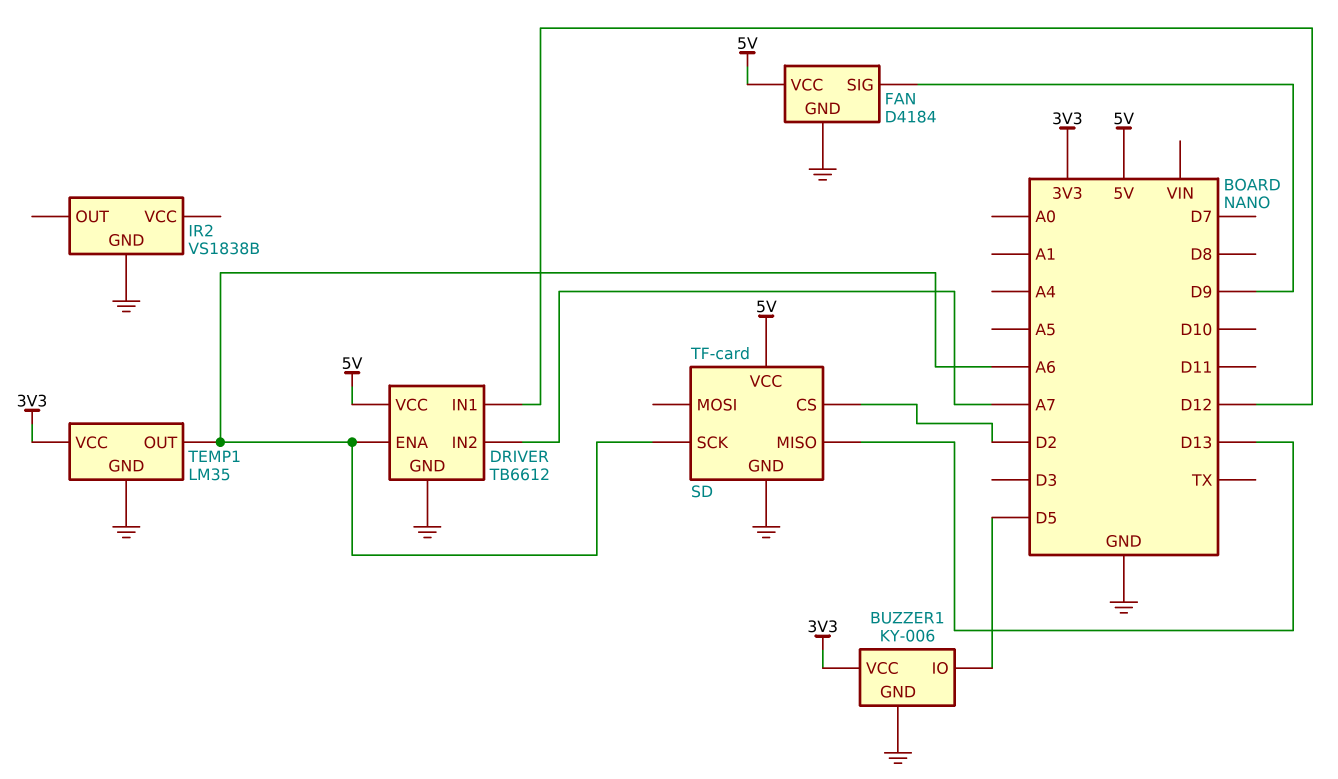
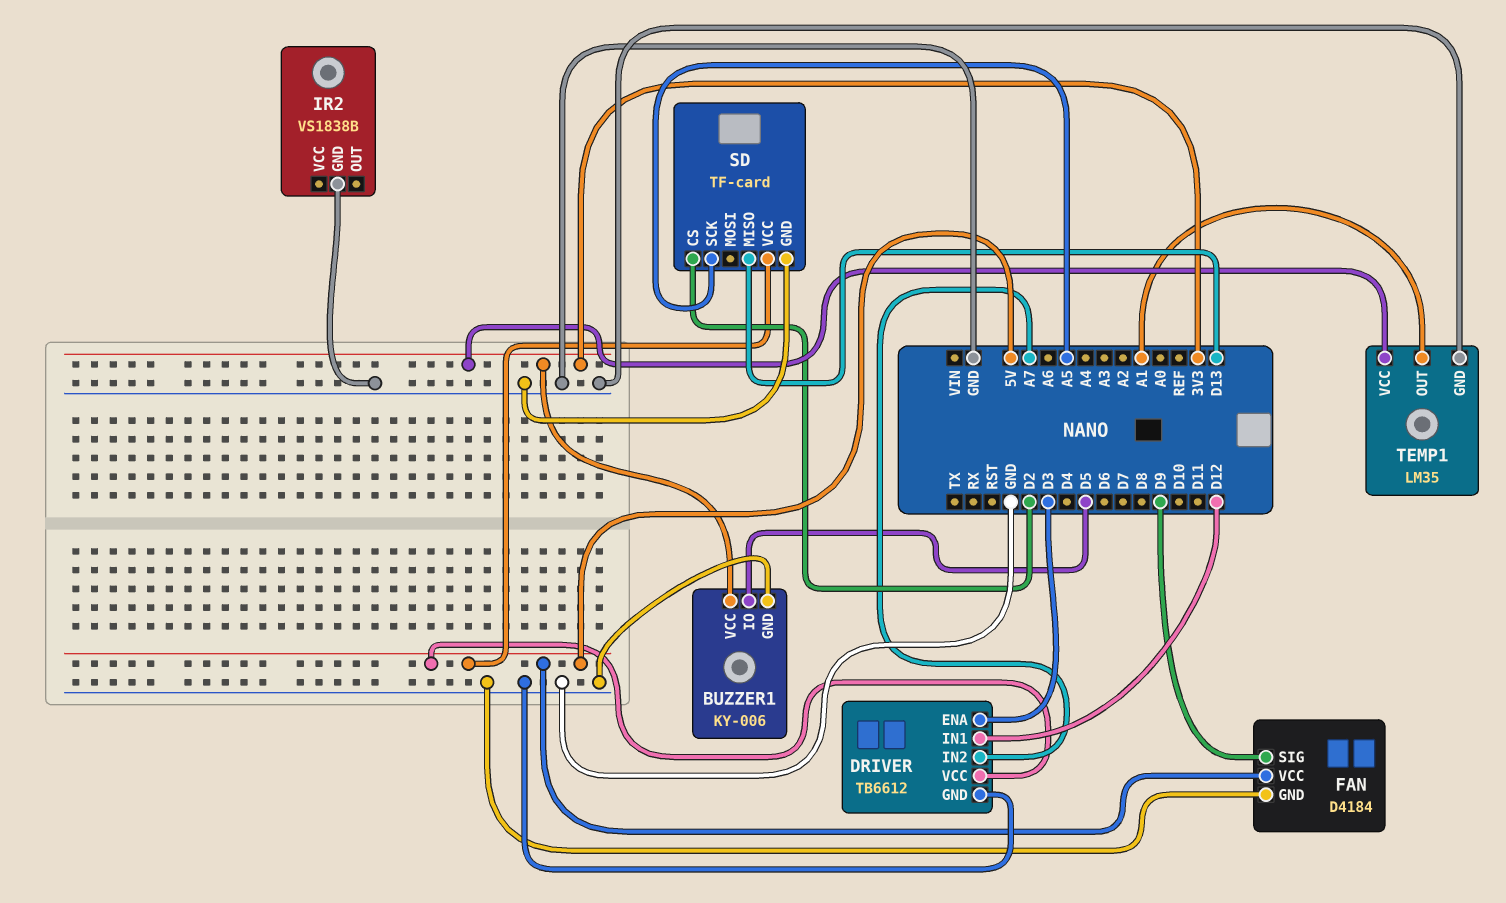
DRIVER pin ENA: A6 -> D3
SD pin SCK: A6 -> A5
TEMP1 pin OUT: A6 -> A1

